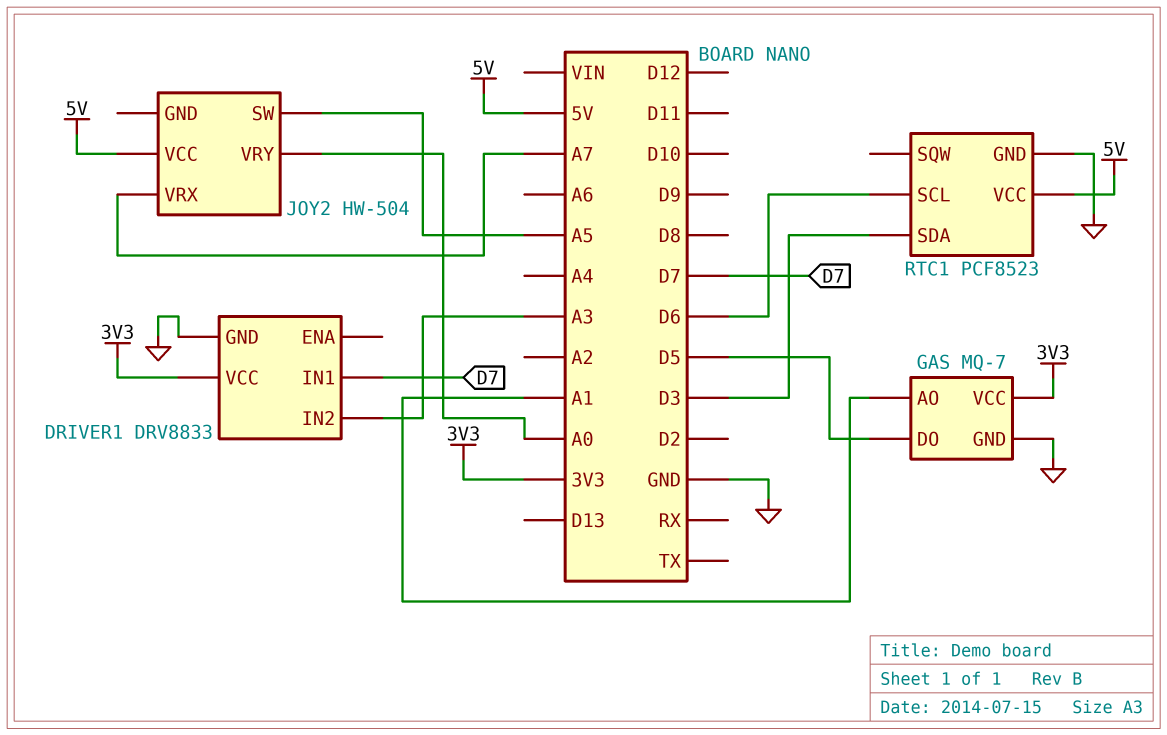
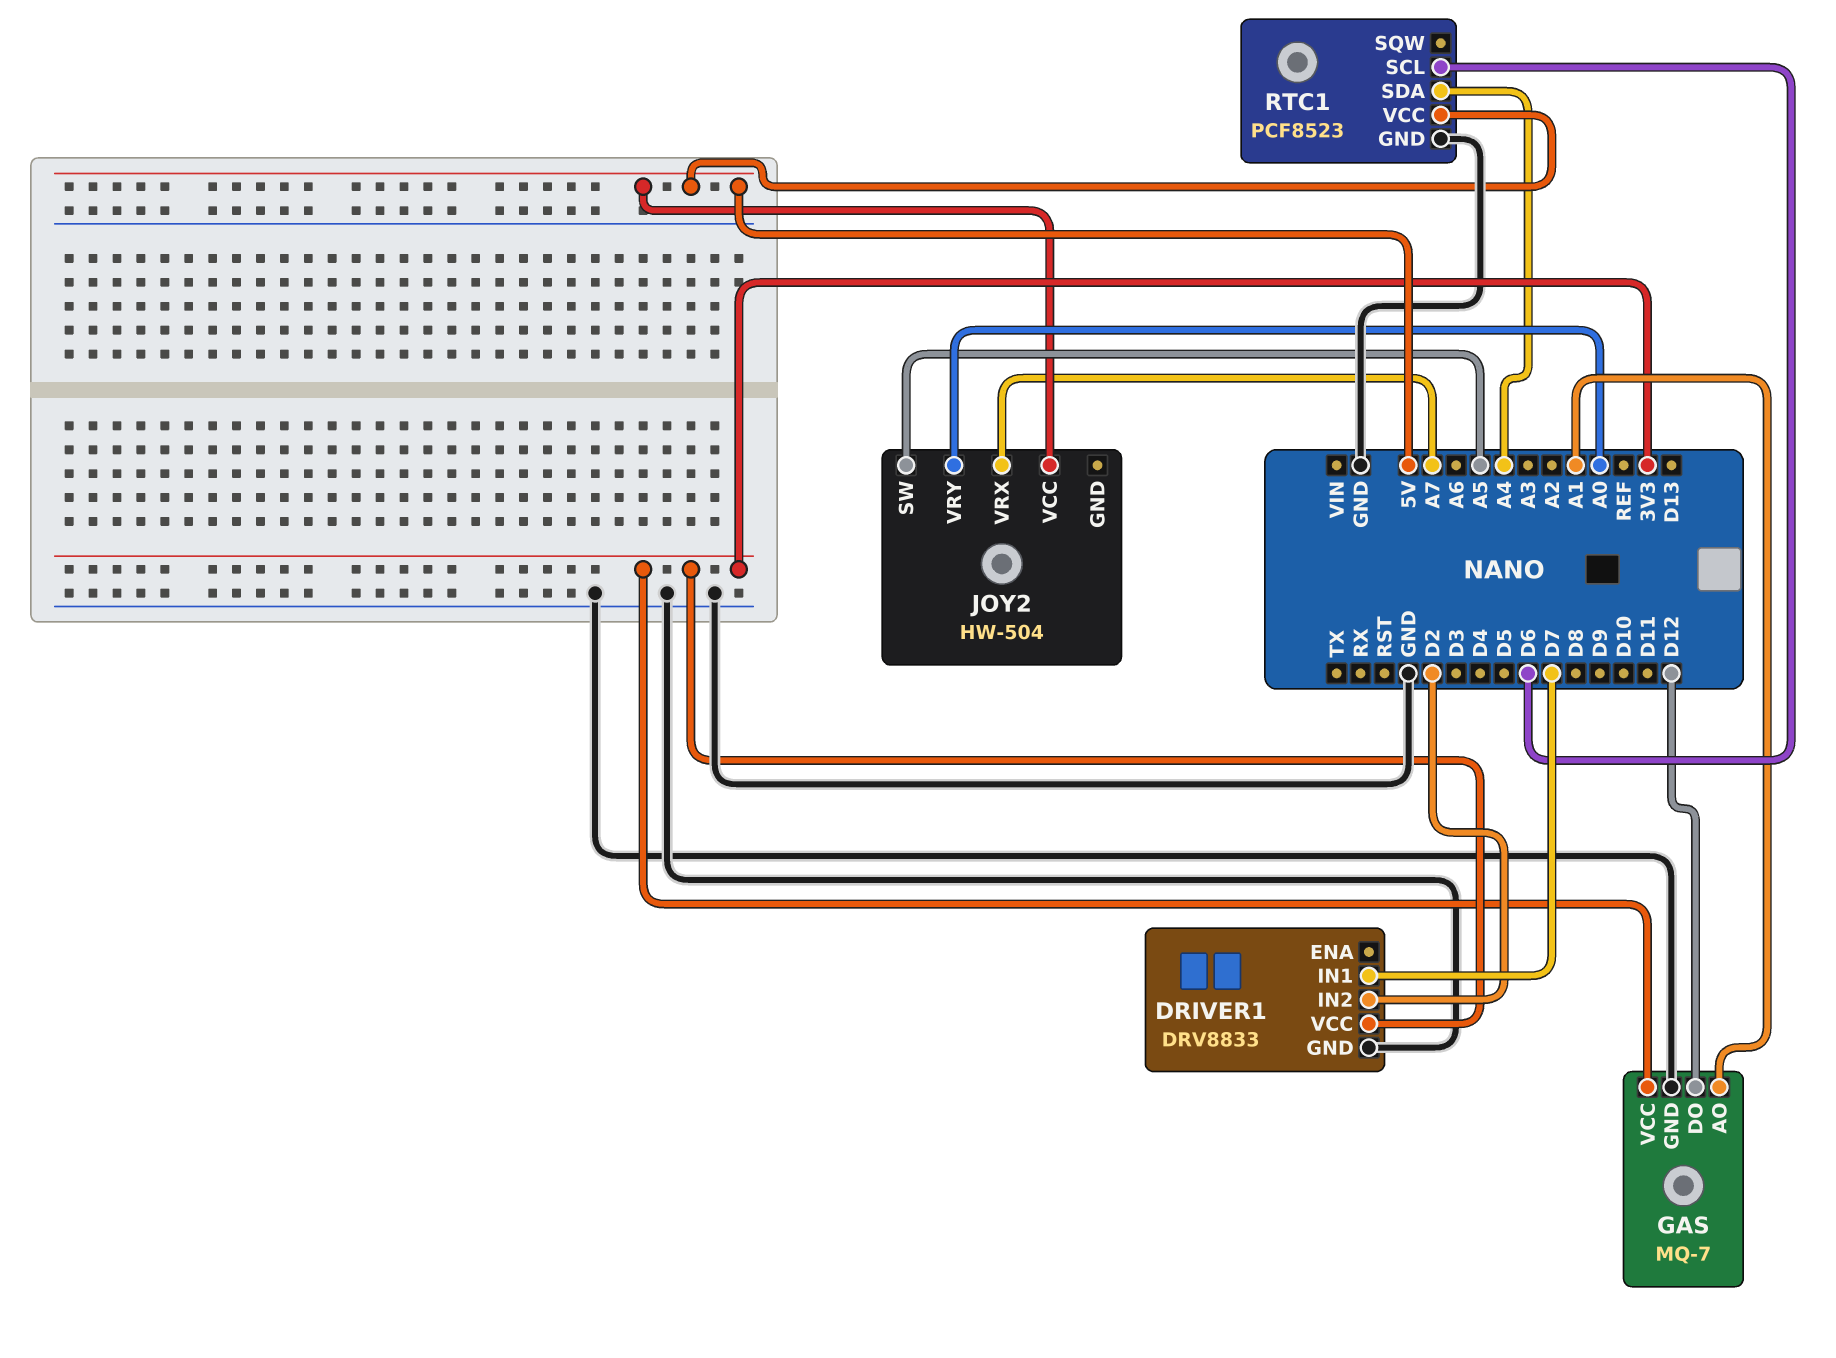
DRIVER1 pin IN2: A3 -> D2
GAS pin DO: D5 -> D12
RTC1 pin SDA: D3 -> A4

